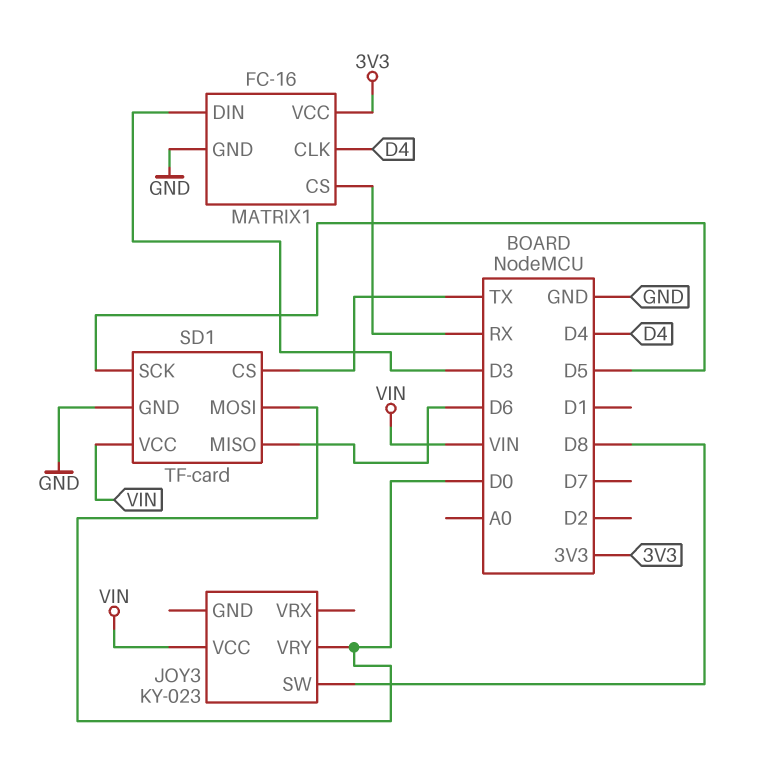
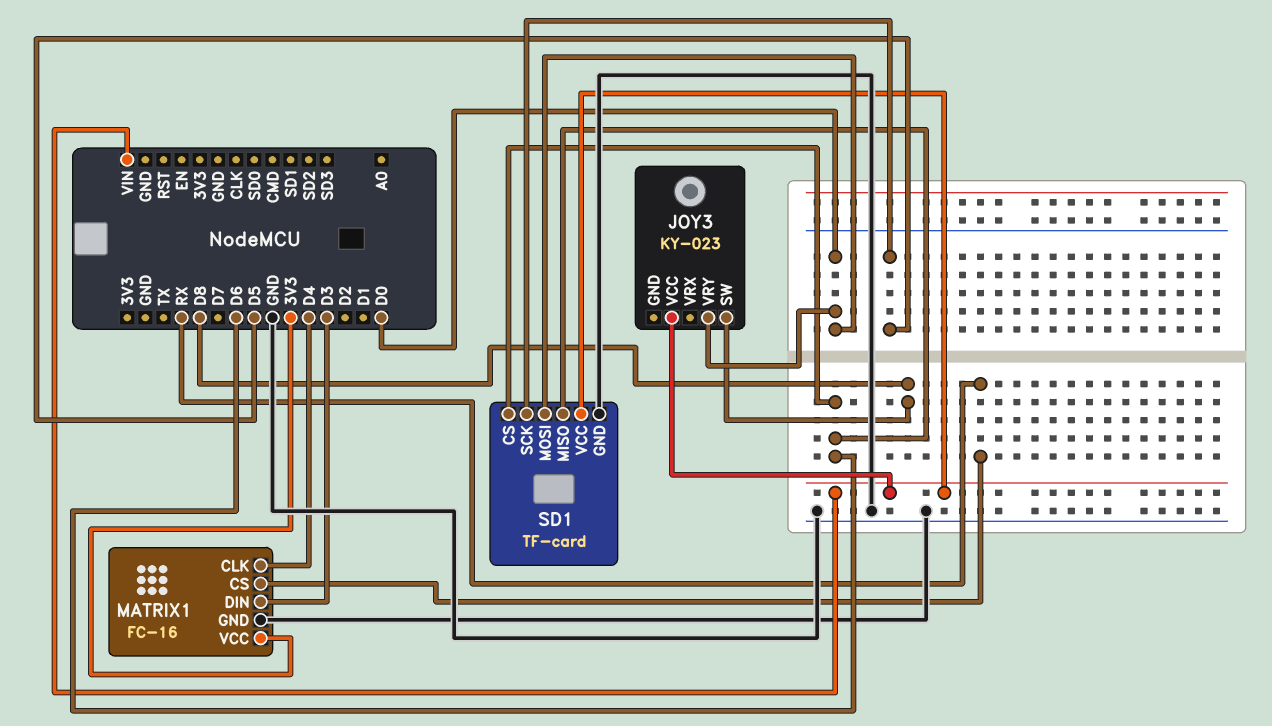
SD1 pin CS: TX -> D6

